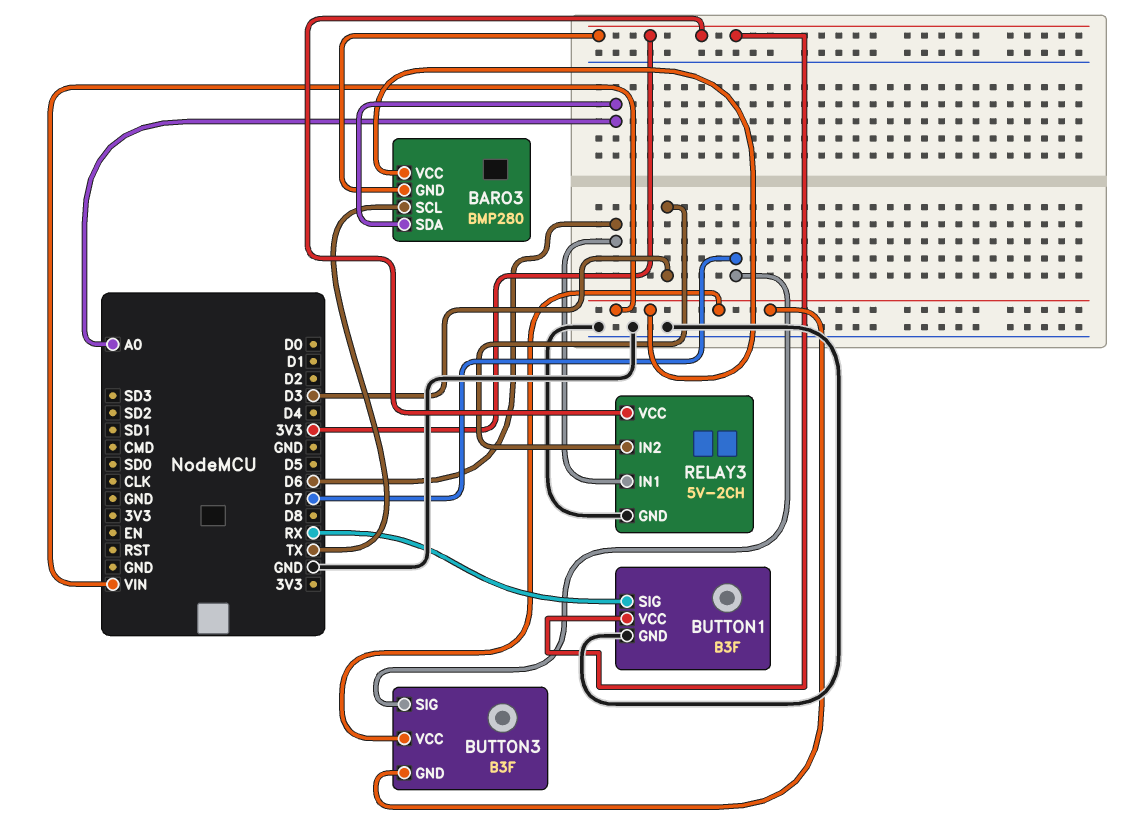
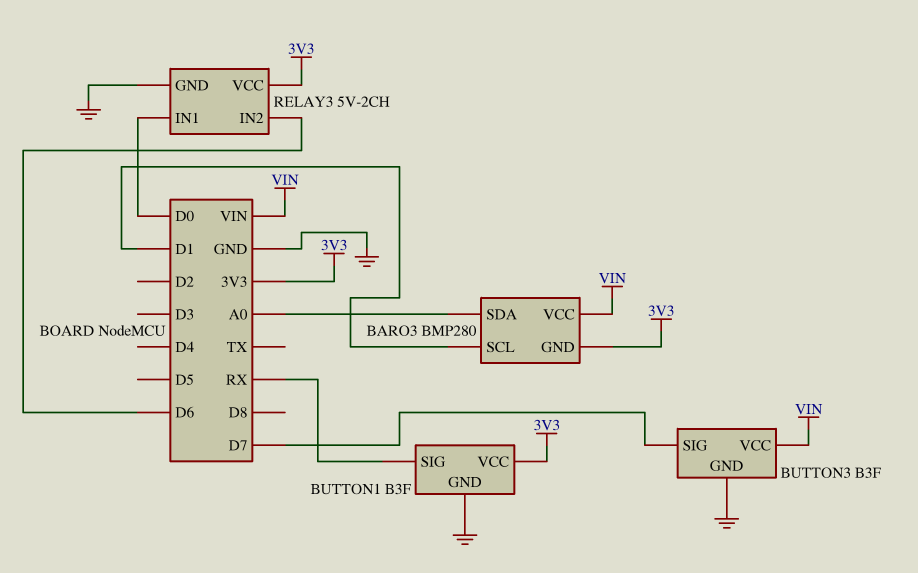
BARO3 pin SCL: TX -> D1
BUTTON3 pin GND: VIN -> GND
RELAY3 pin IN1: D6 -> D0
RELAY3 pin IN2: D3 -> D6

